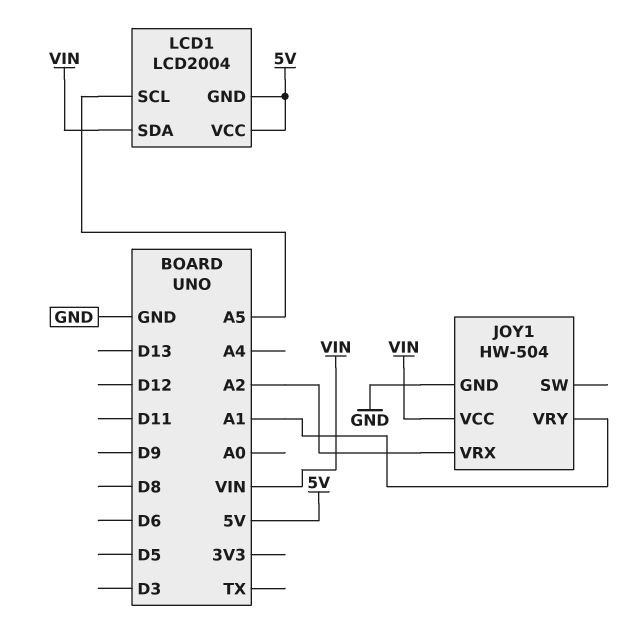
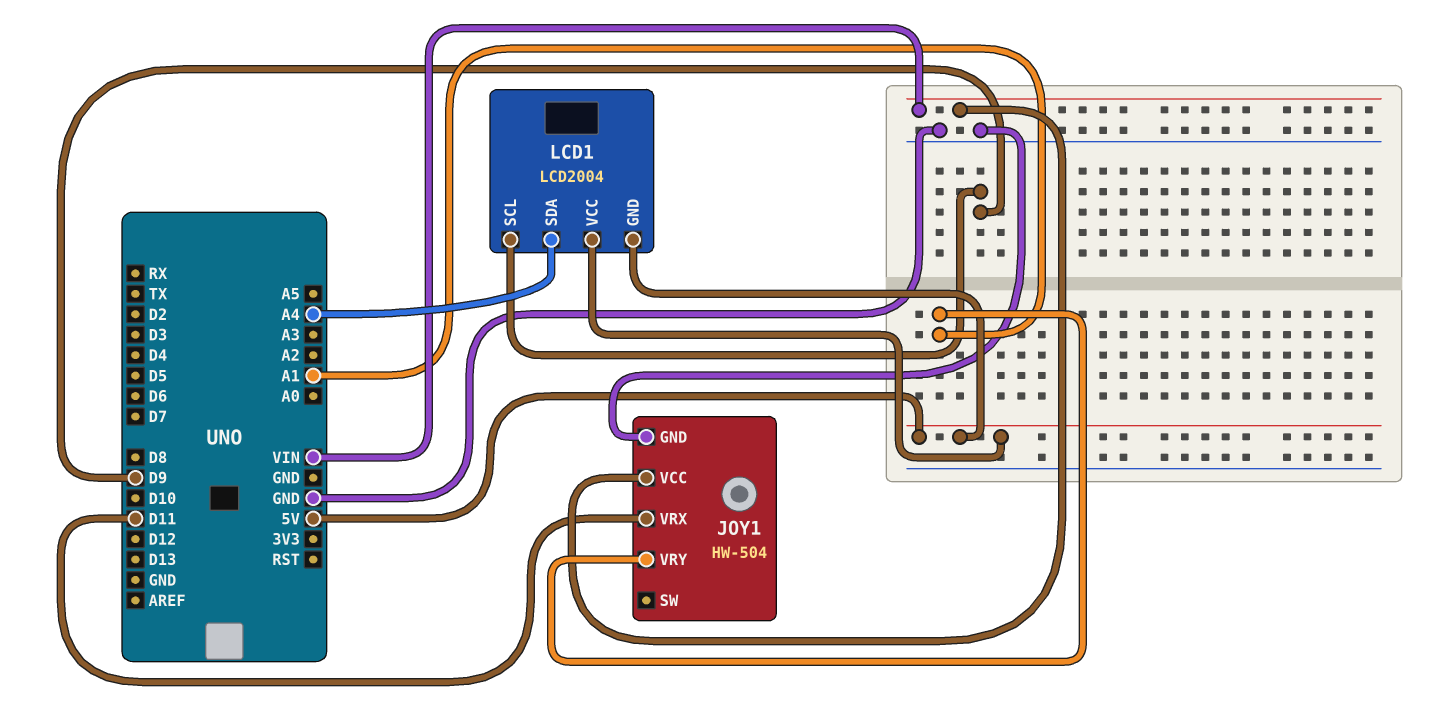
JOY1 pin VRX: A2 -> D11
LCD1 pin SCL: A5 -> D9
LCD1 pin SDA: VIN -> A4

